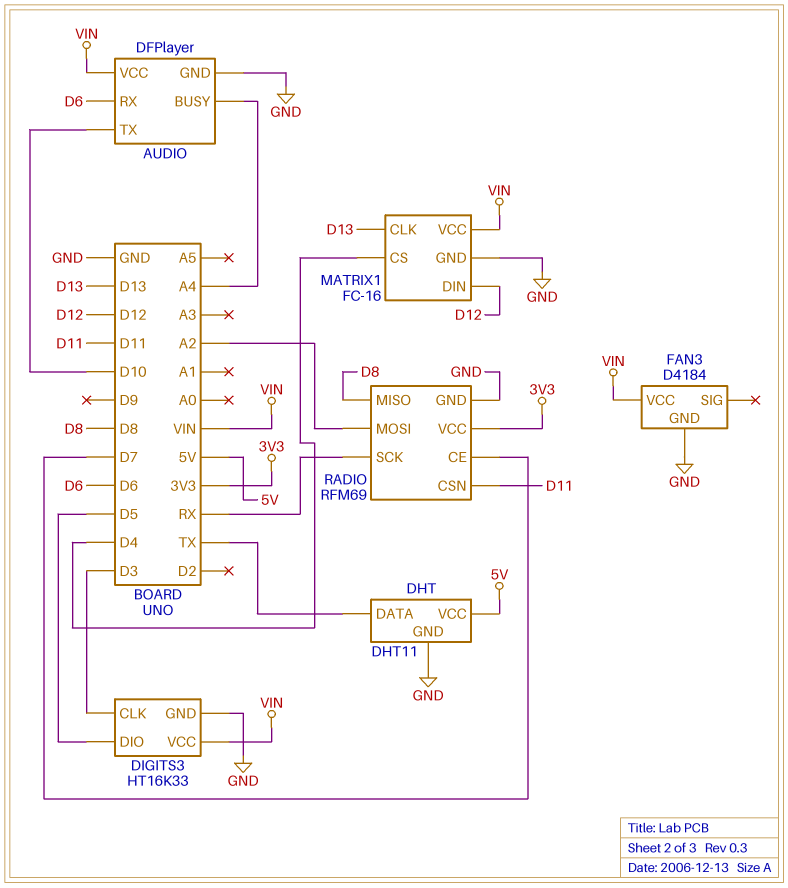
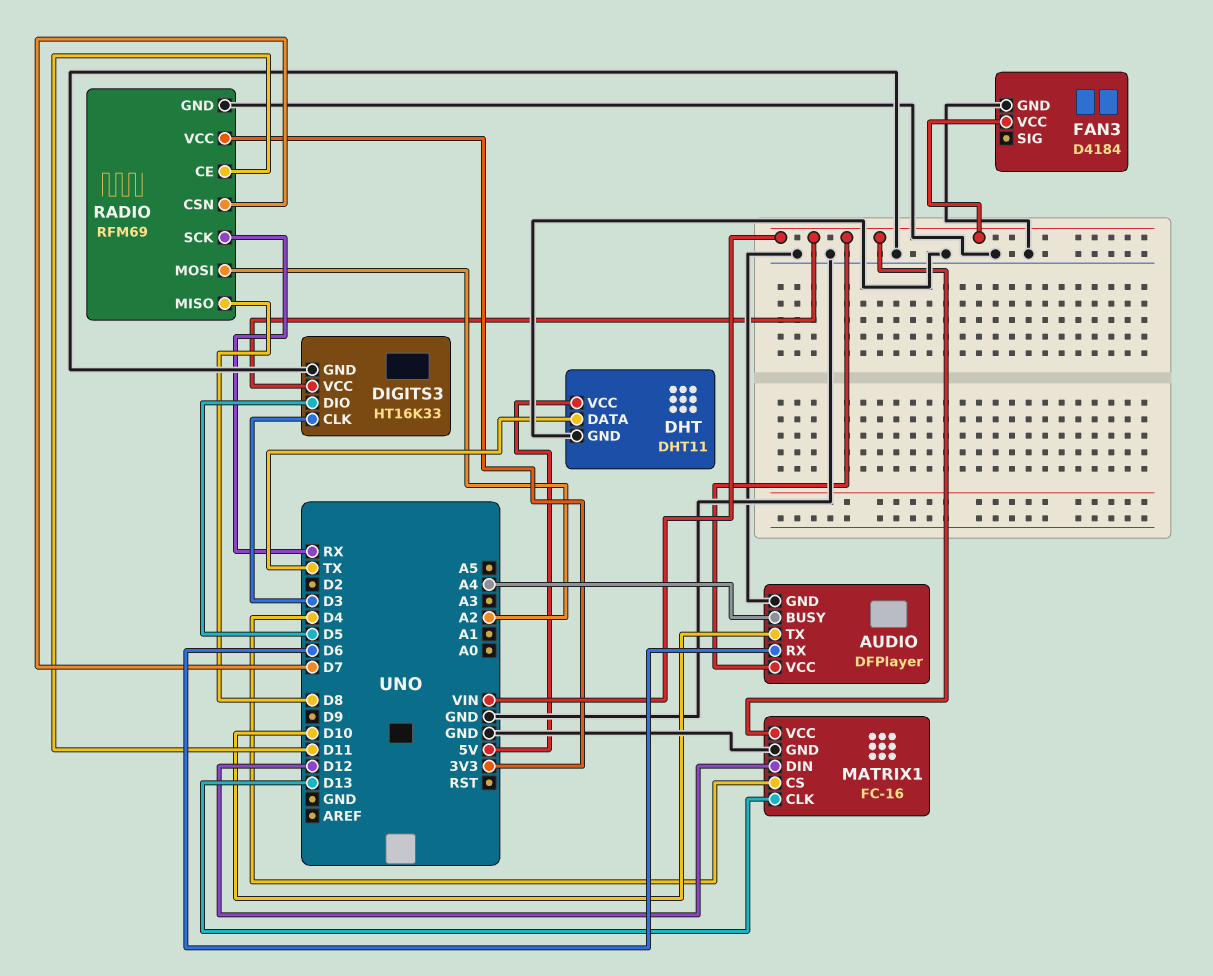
RADIO pin CE: D7 -> D11
RADIO pin CSN: D11 -> D7

